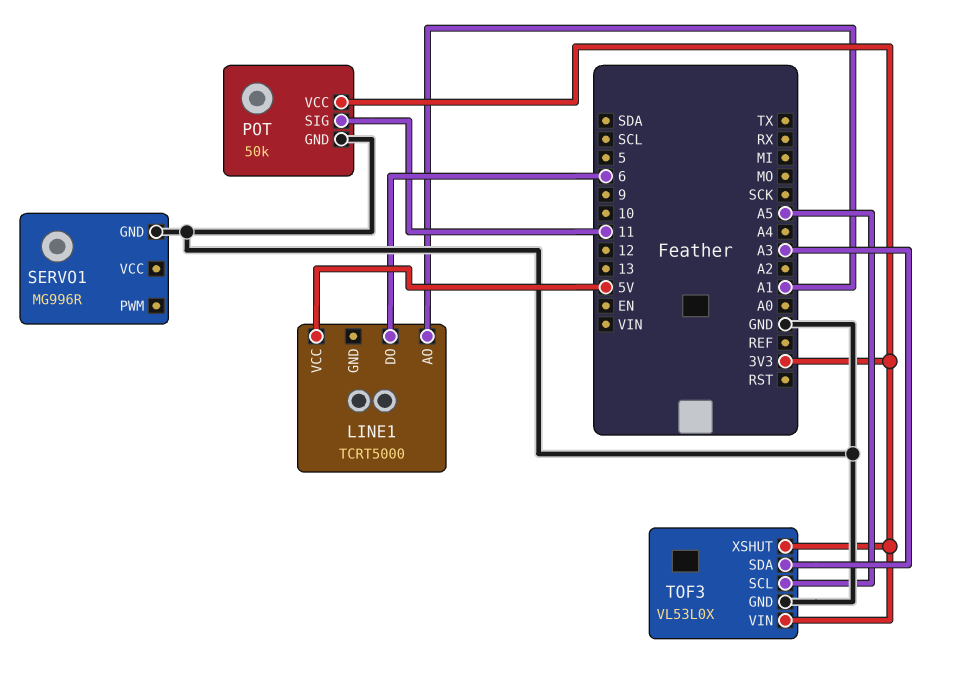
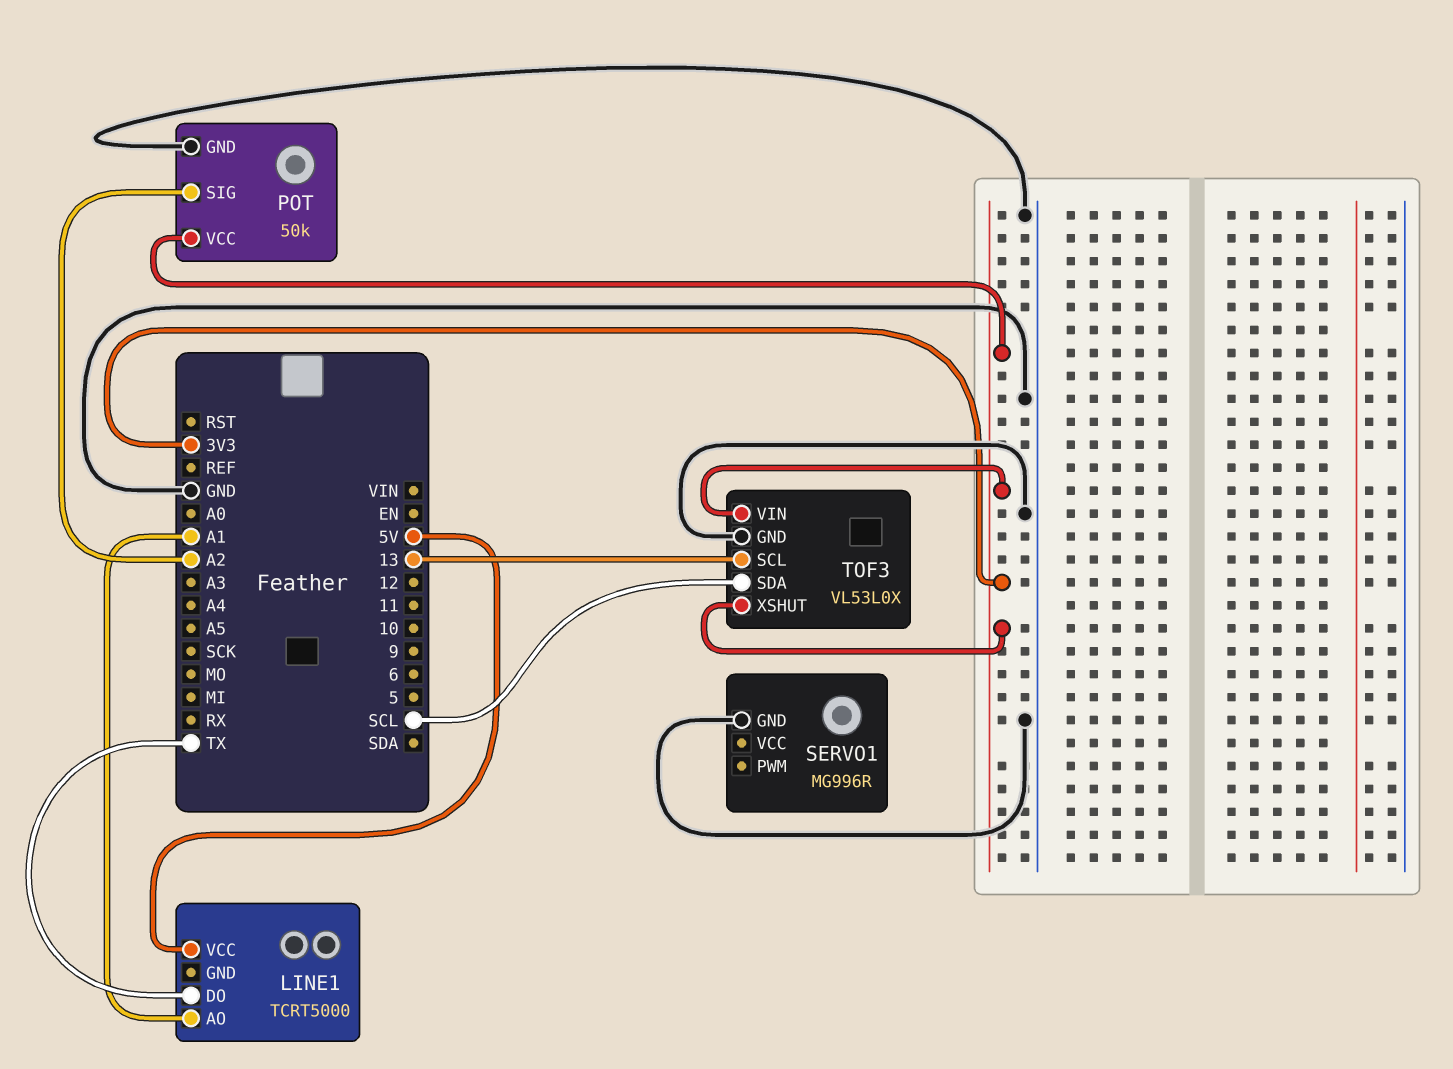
LINE1 pin DO: 6 -> TX
POT pin SIG: 11 -> A2
TOF3 pin SCL: A5 -> 13
TOF3 pin SDA: A3 -> SCL

